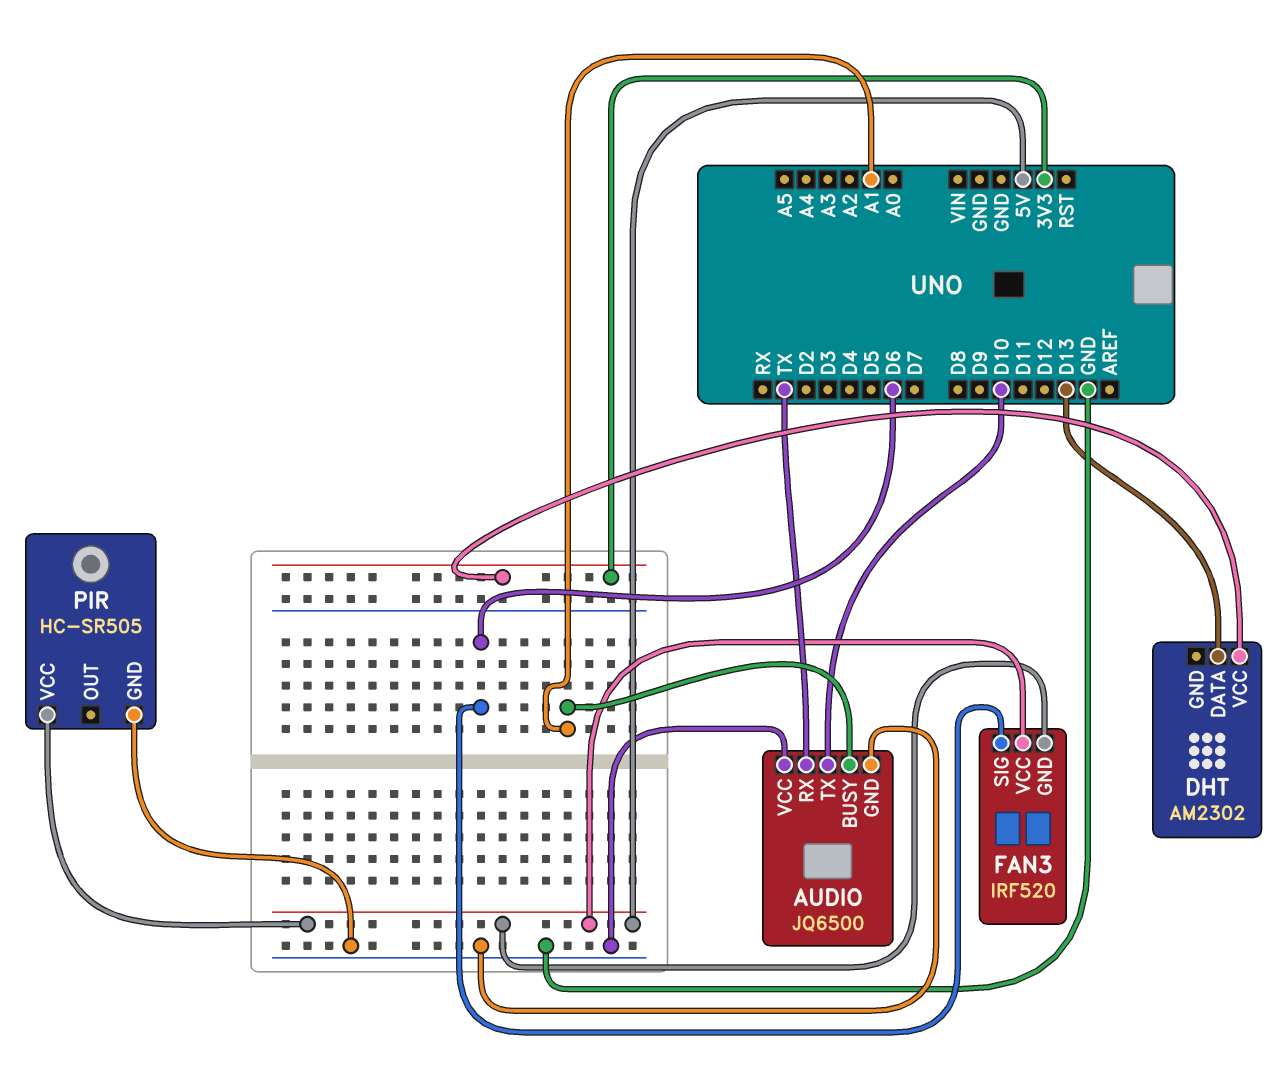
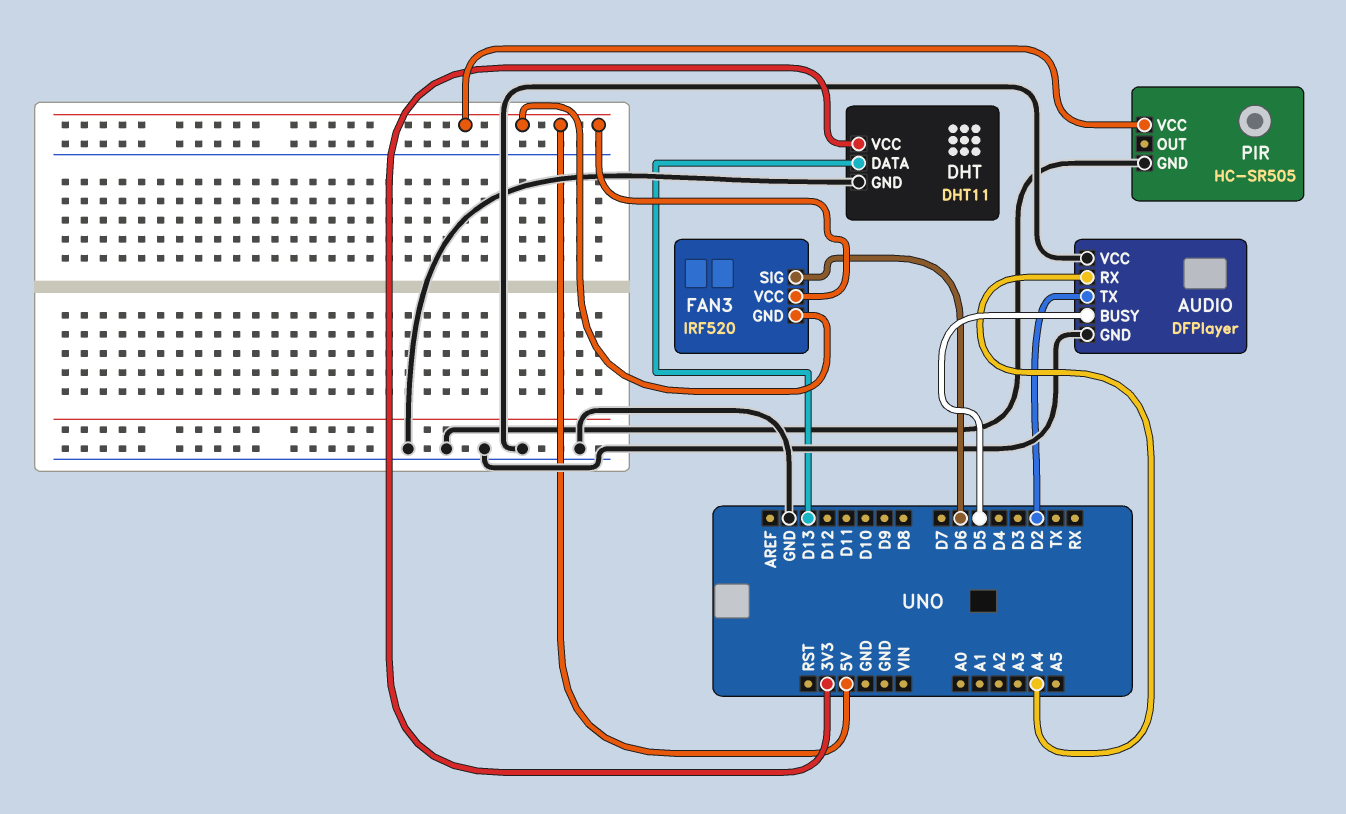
AUDIO: JQ6500 -> DFPlayer
AUDIO pin BUSY: A1 -> D5
AUDIO pin RX: TX -> A4
AUDIO pin TX: D10 -> D2
DHT: AM2302 -> DHT11
DHT pin GND: none -> GND

